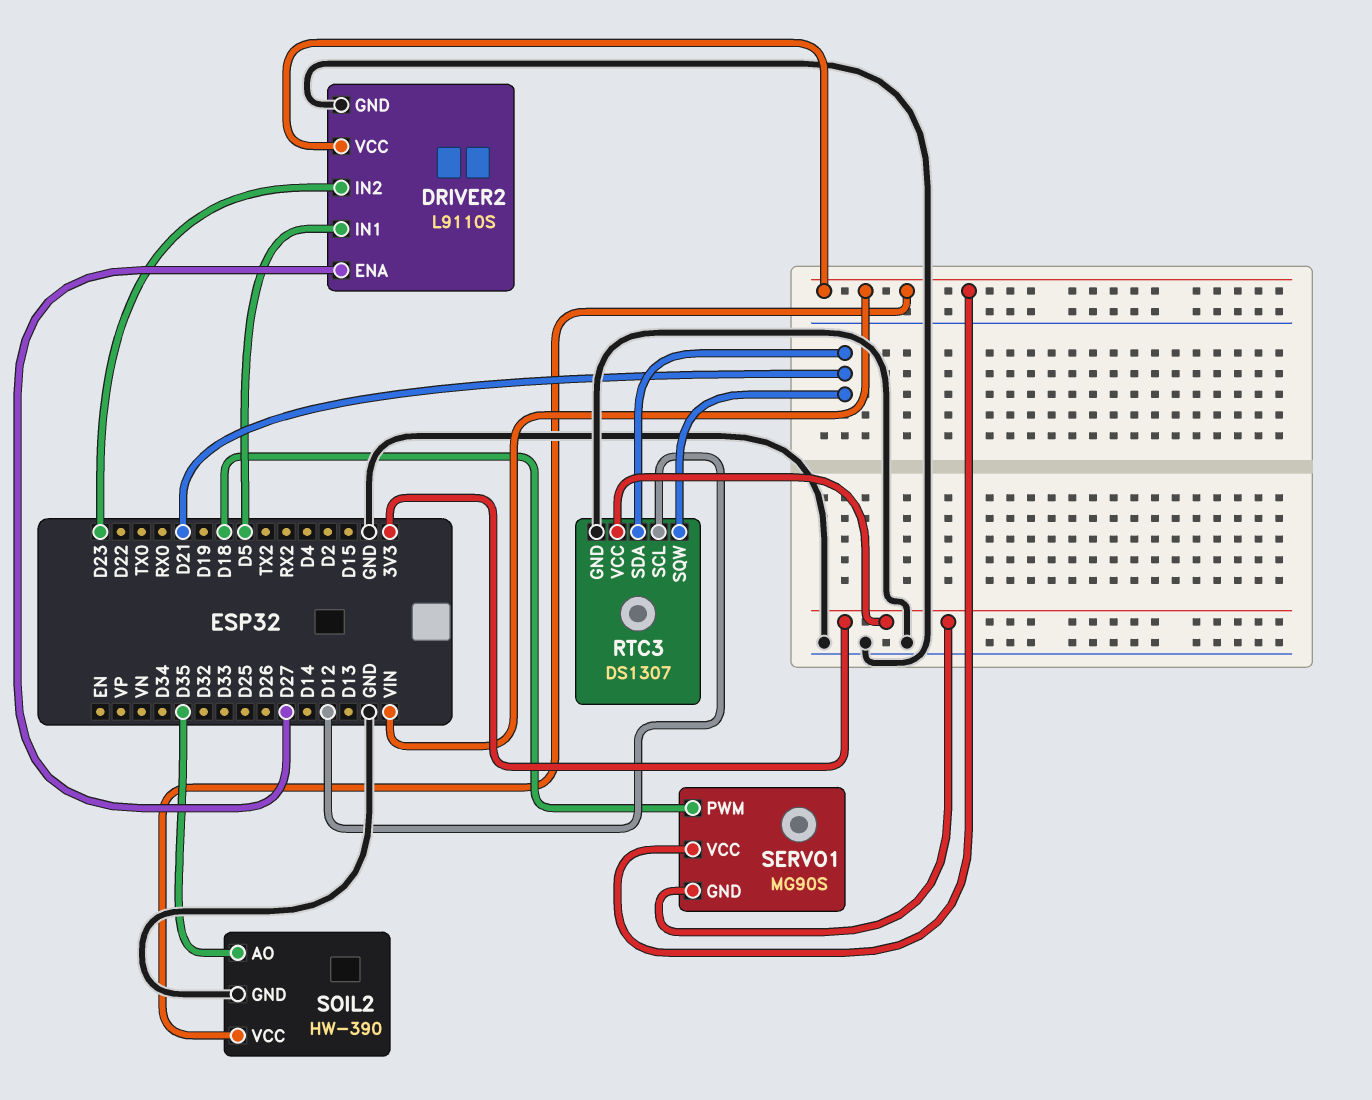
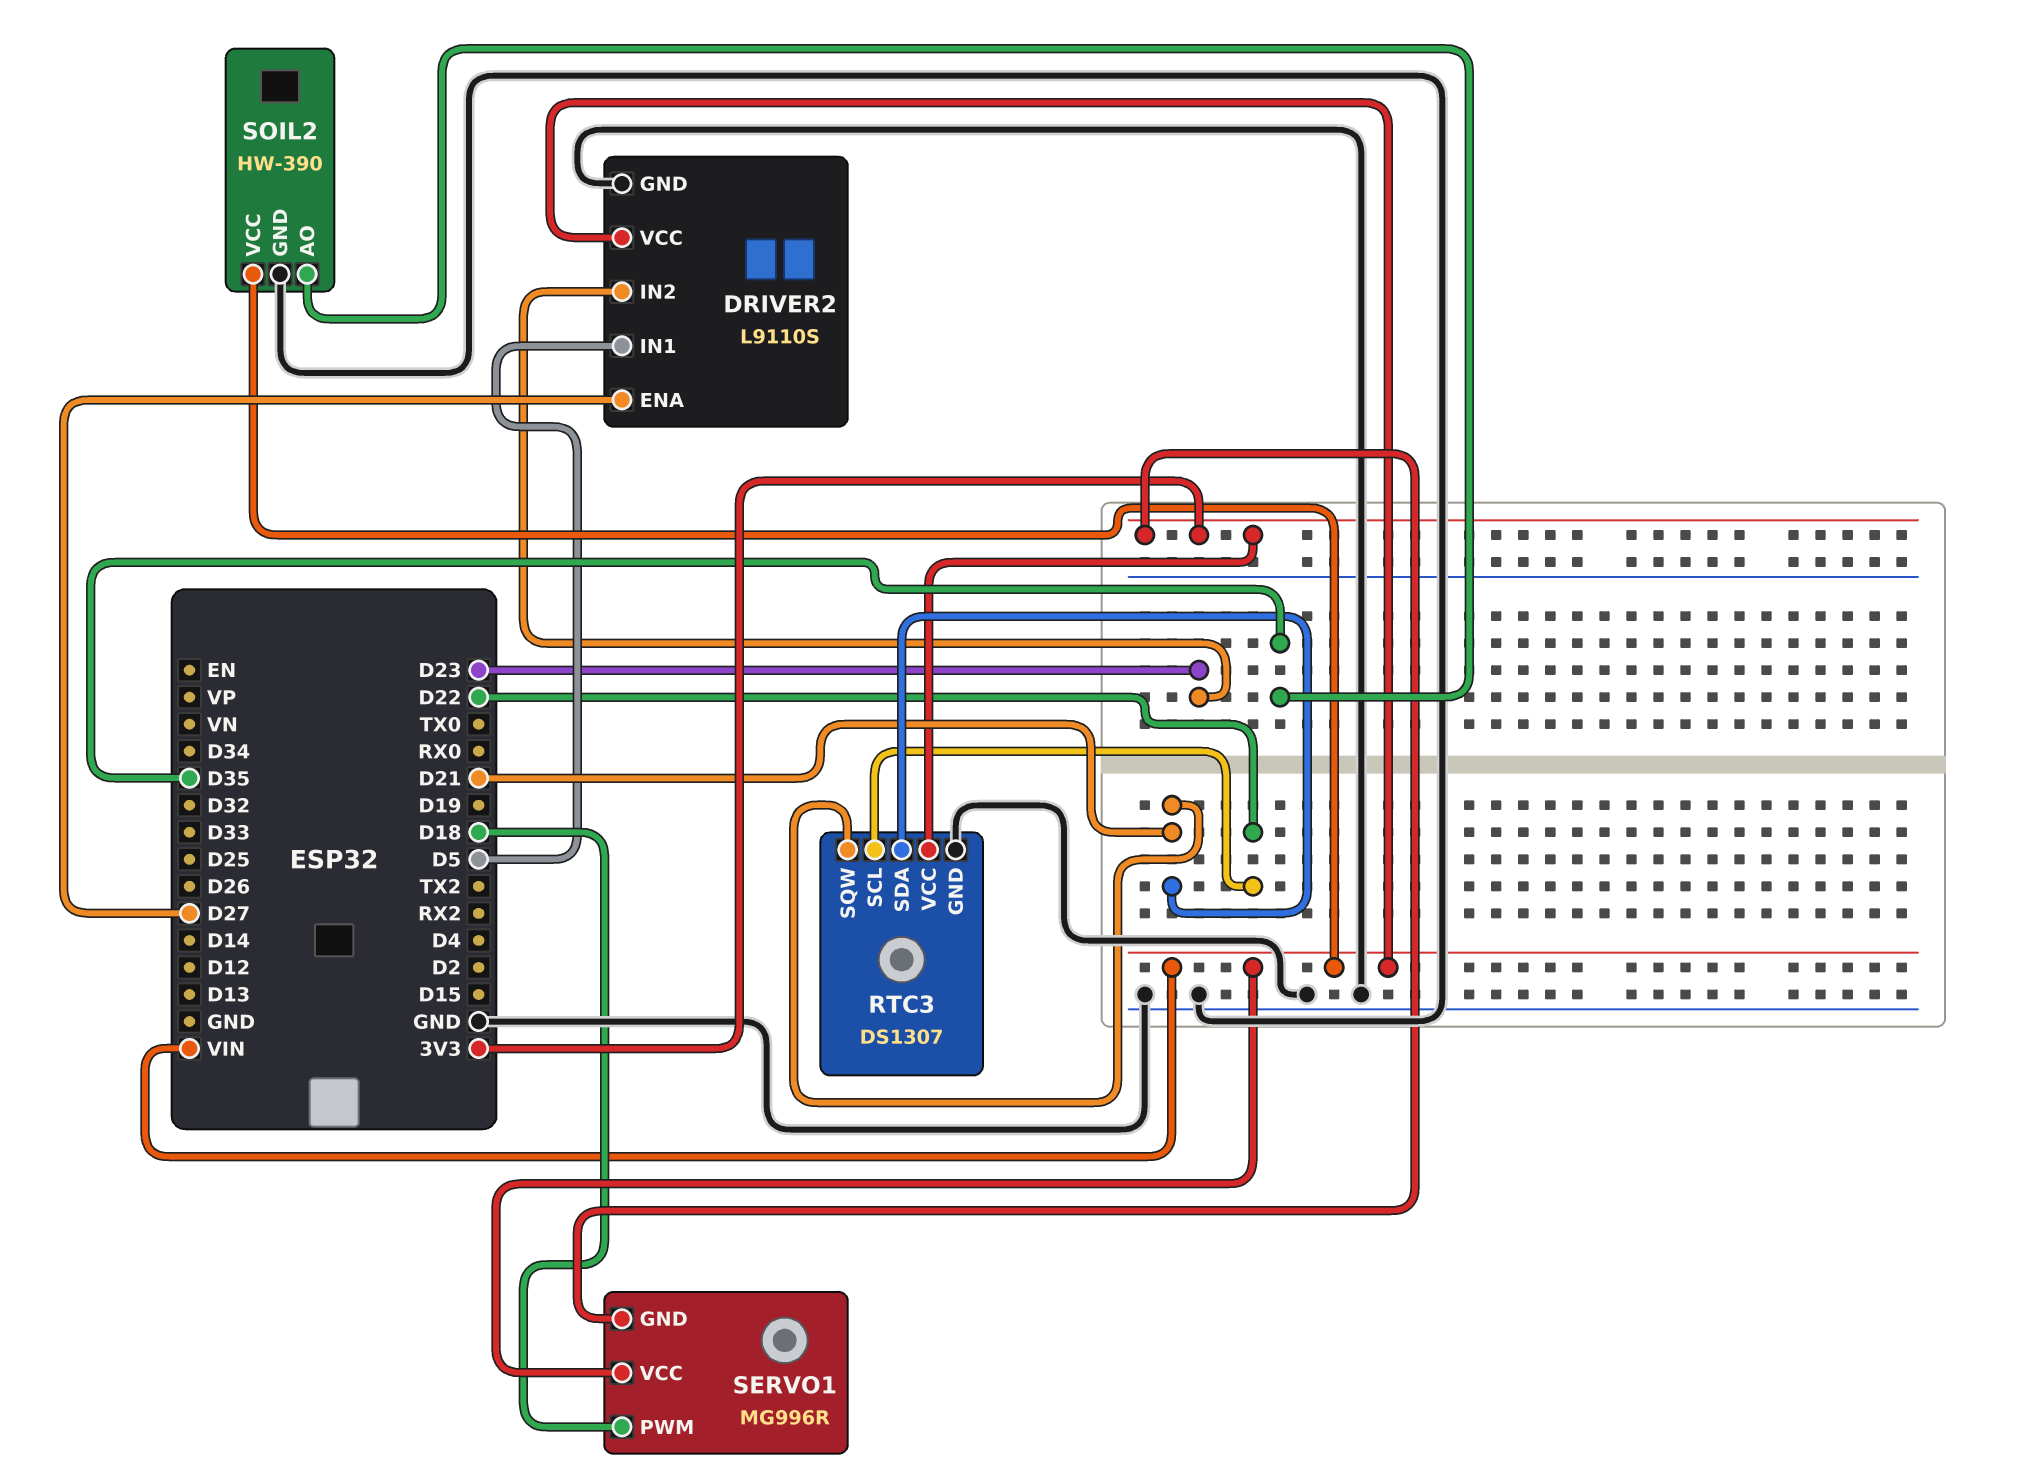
RTC3 pin SCL: D12 -> D22
SERVO1: MG90S -> MG996R

